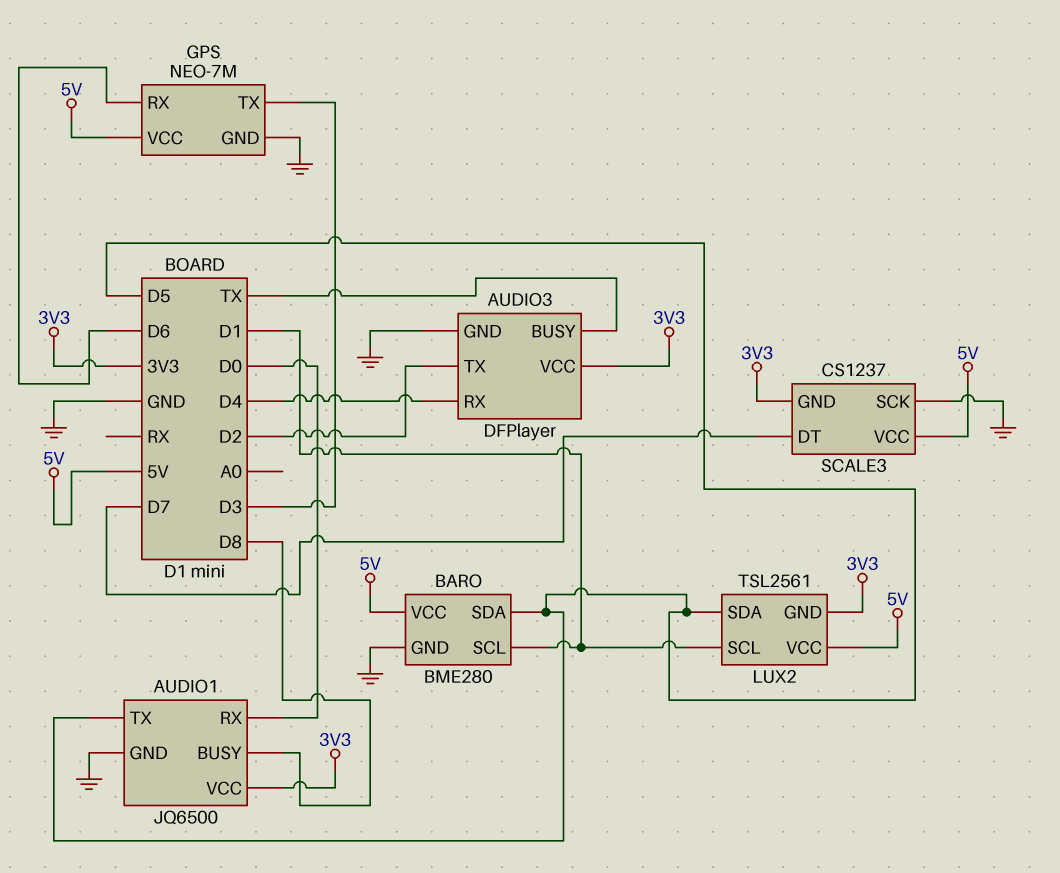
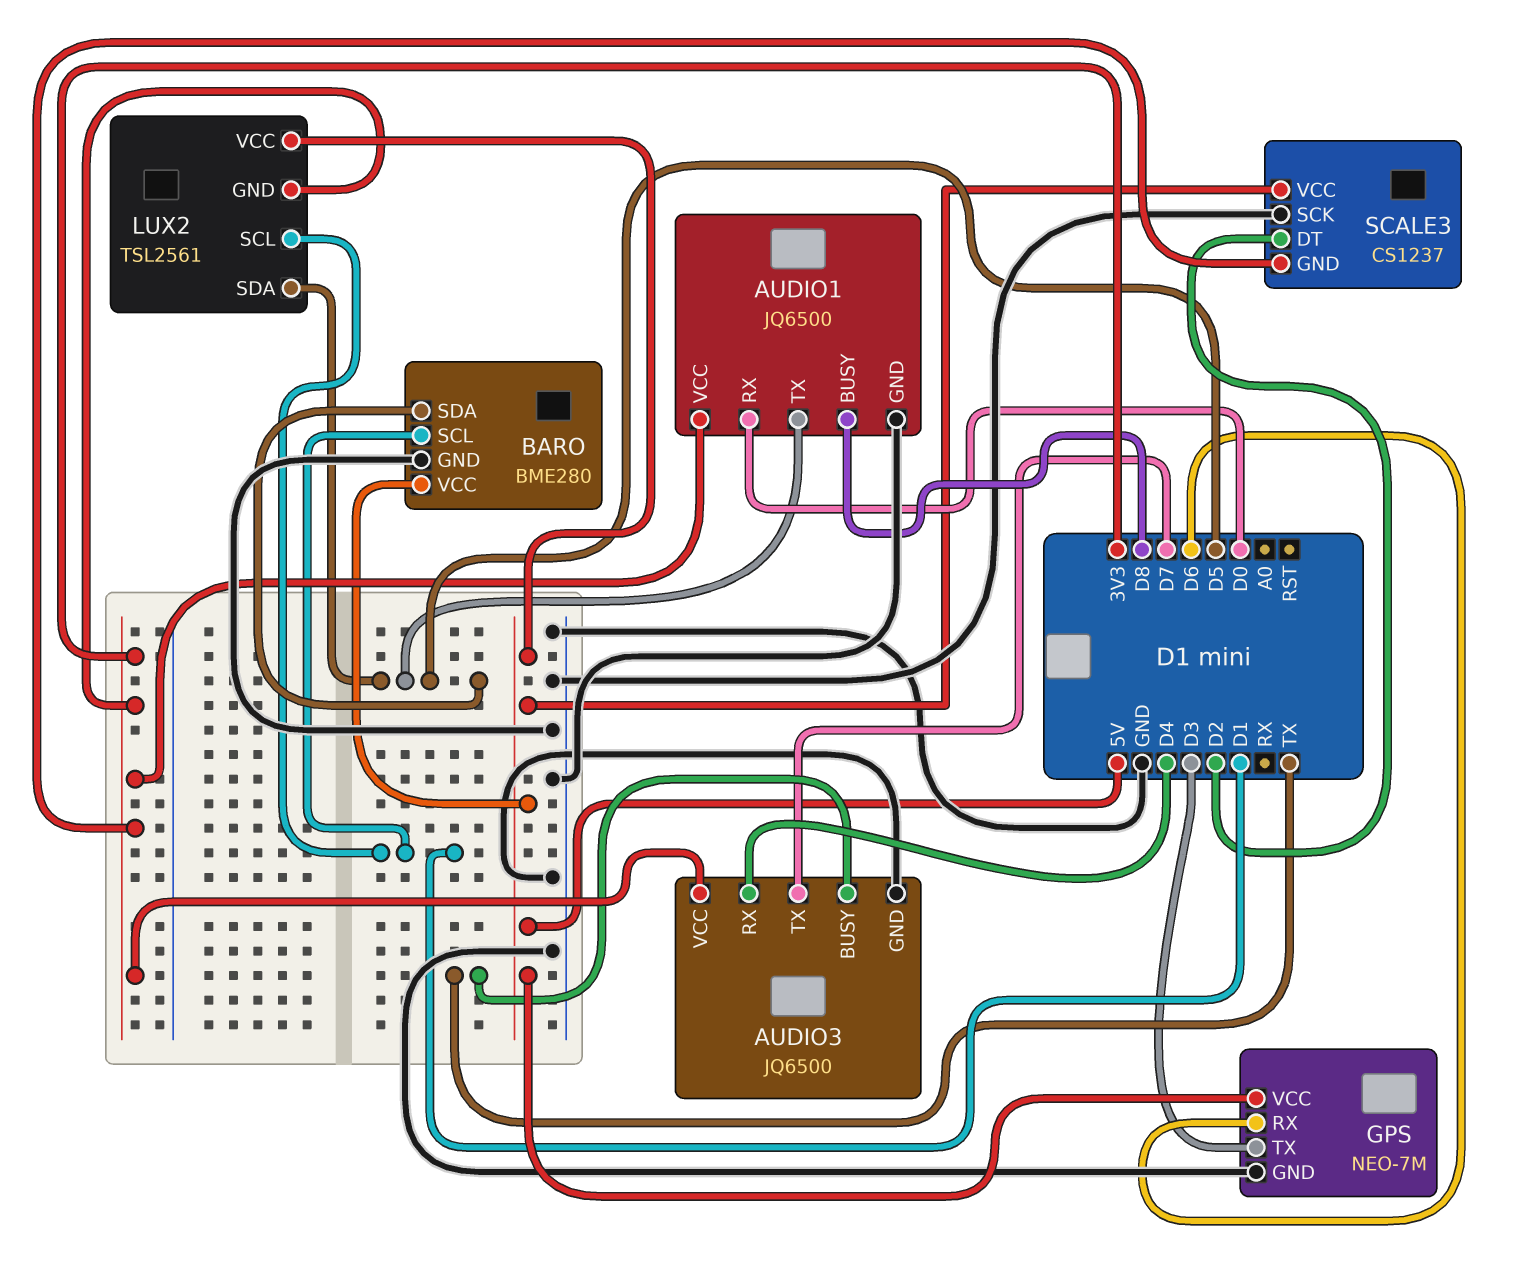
AUDIO3: DFPlayer -> JQ6500
AUDIO3 pin TX: D2 -> D7
SCALE3 pin DT: D7 -> D2

